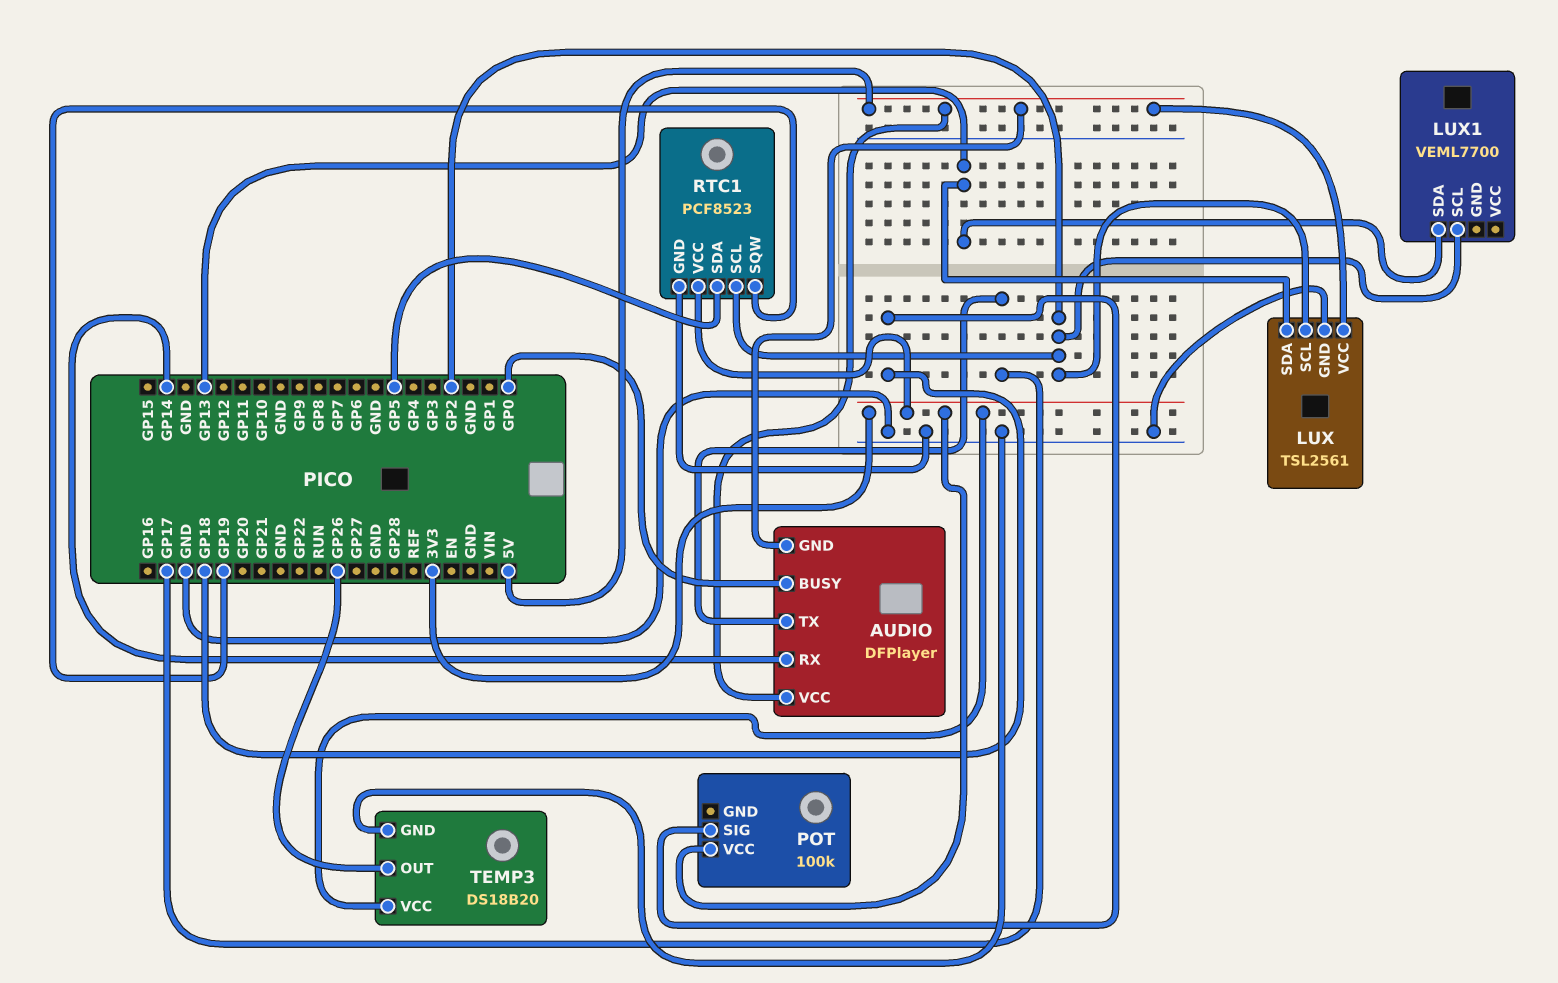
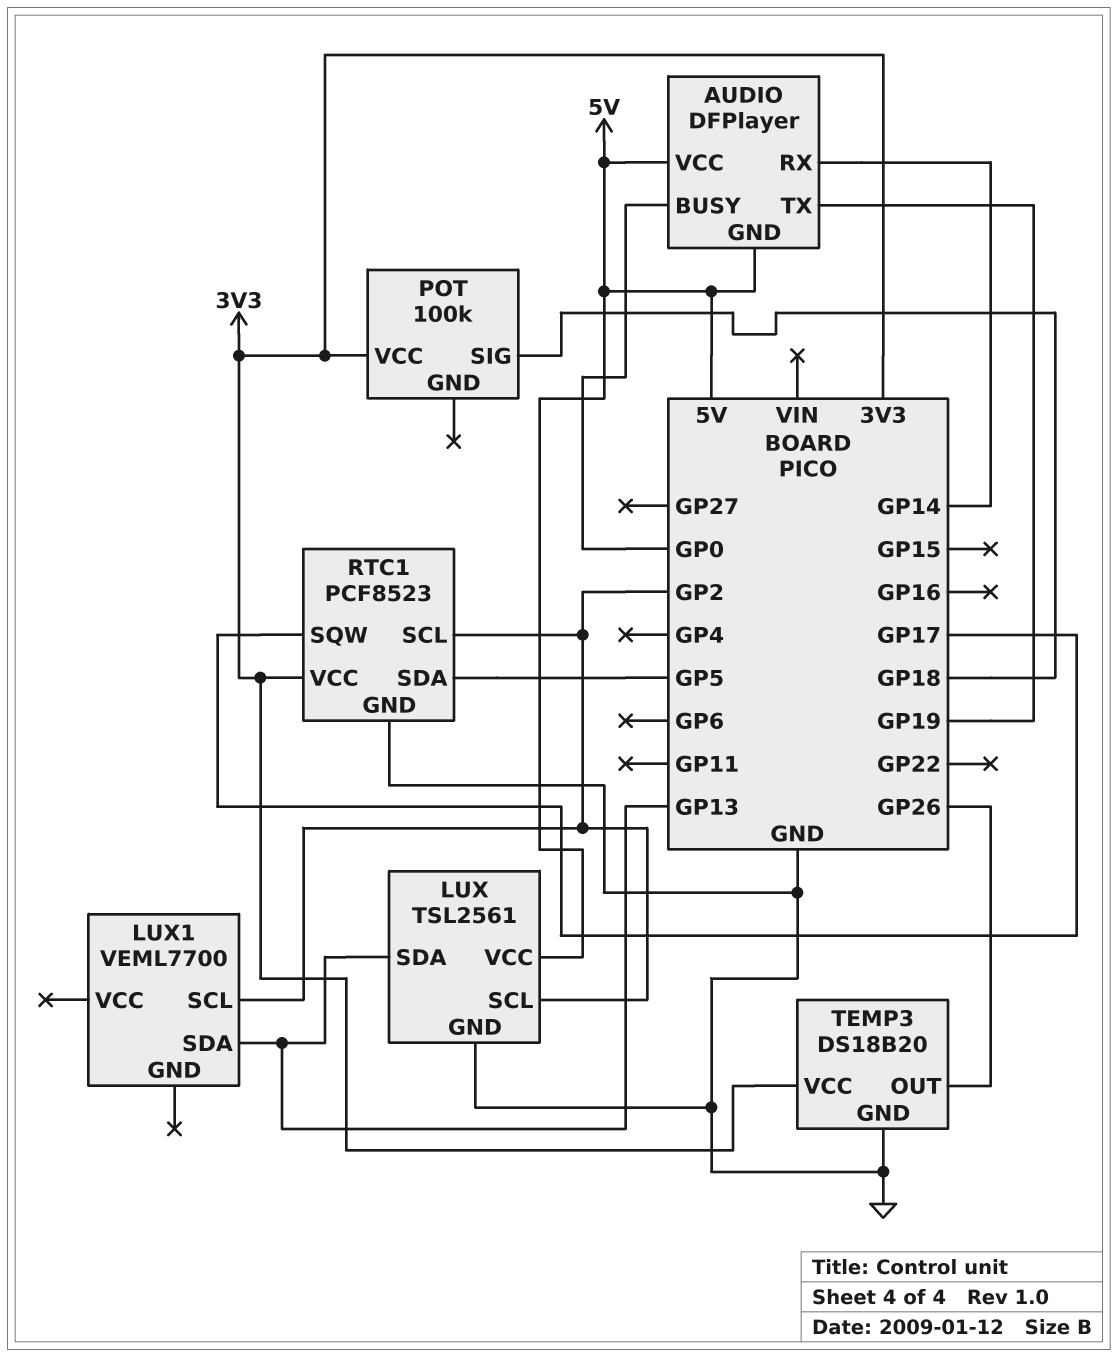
AUDIO pin TX: GP17 -> GP19
RTC1 pin SQW: GP19 -> GP17

